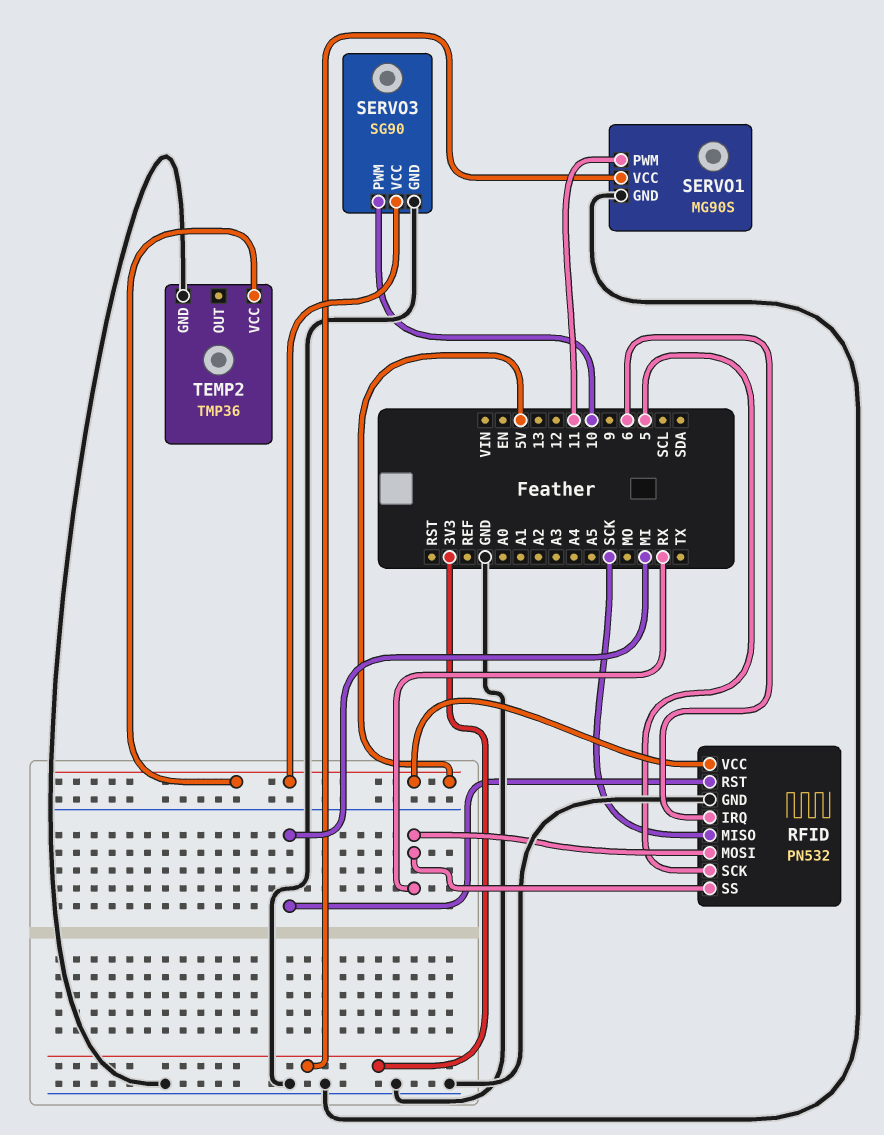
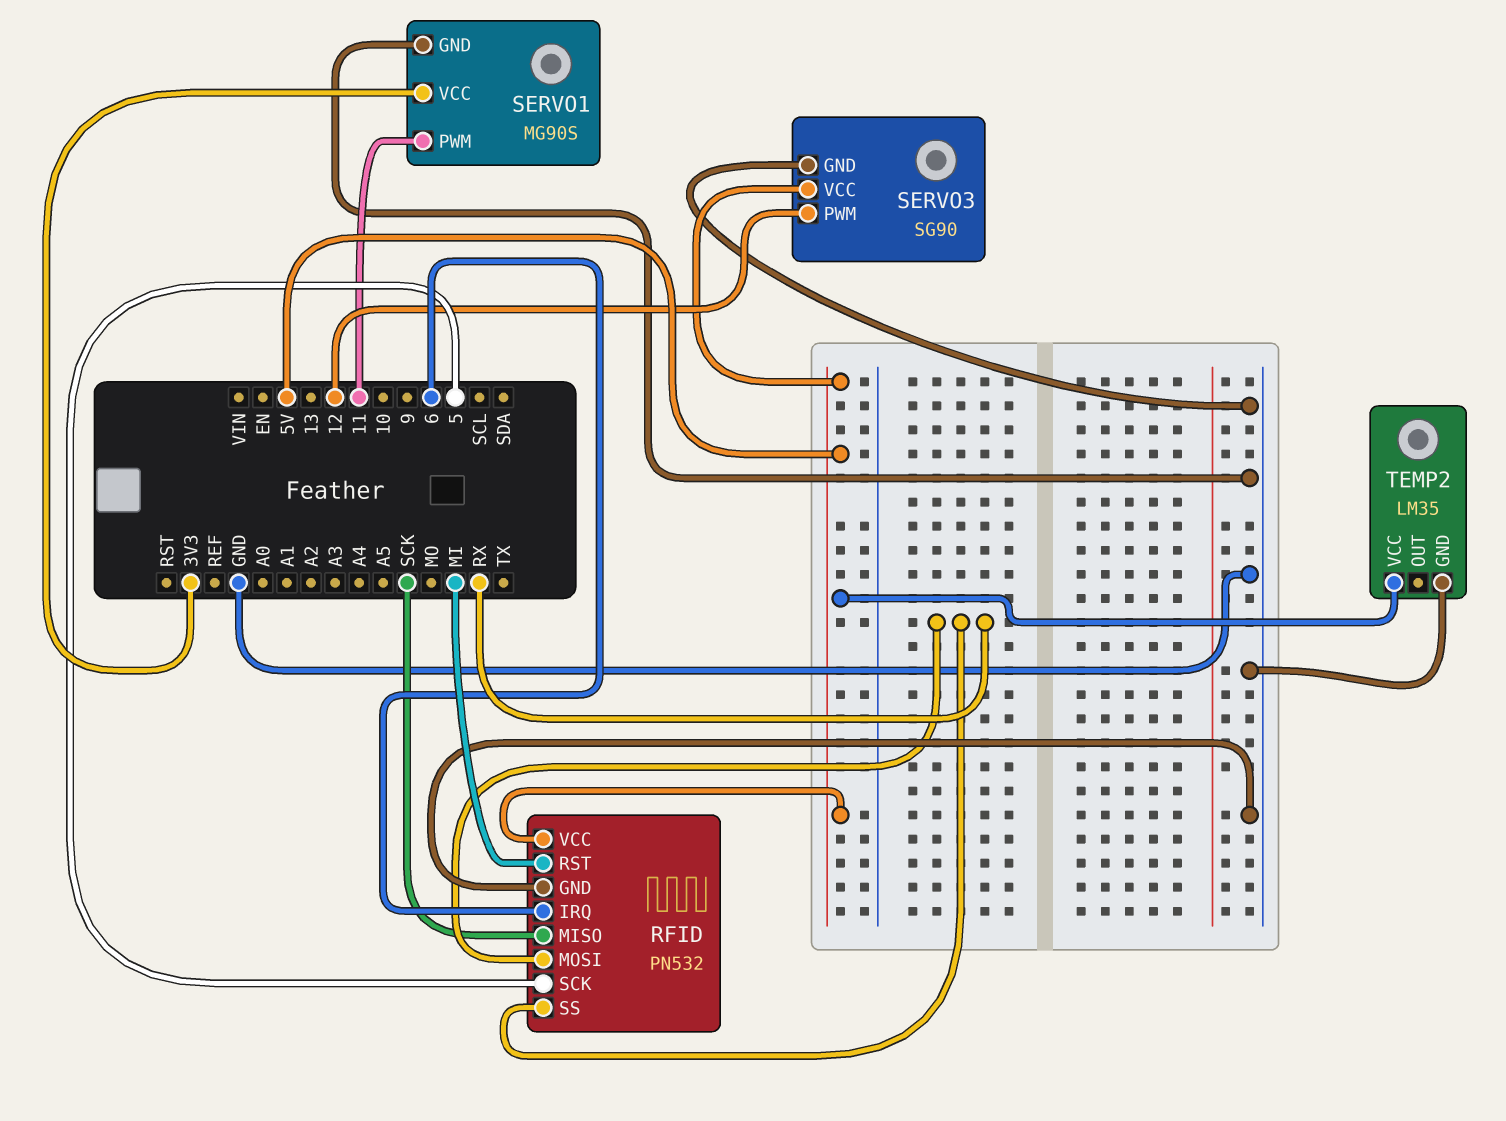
SERVO3 pin PWM: 10 -> 12
TEMP2: TMP36 -> LM35

